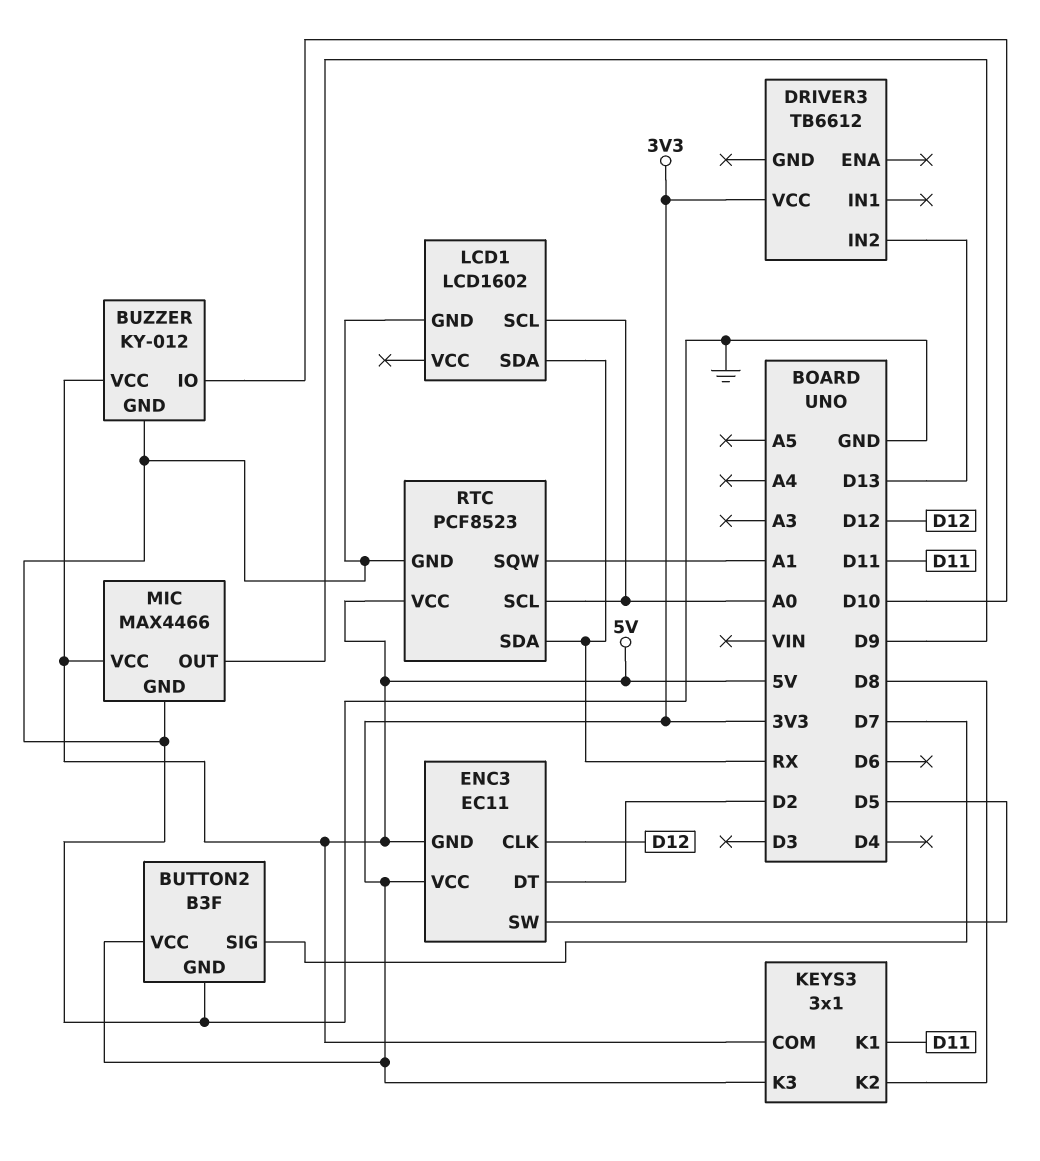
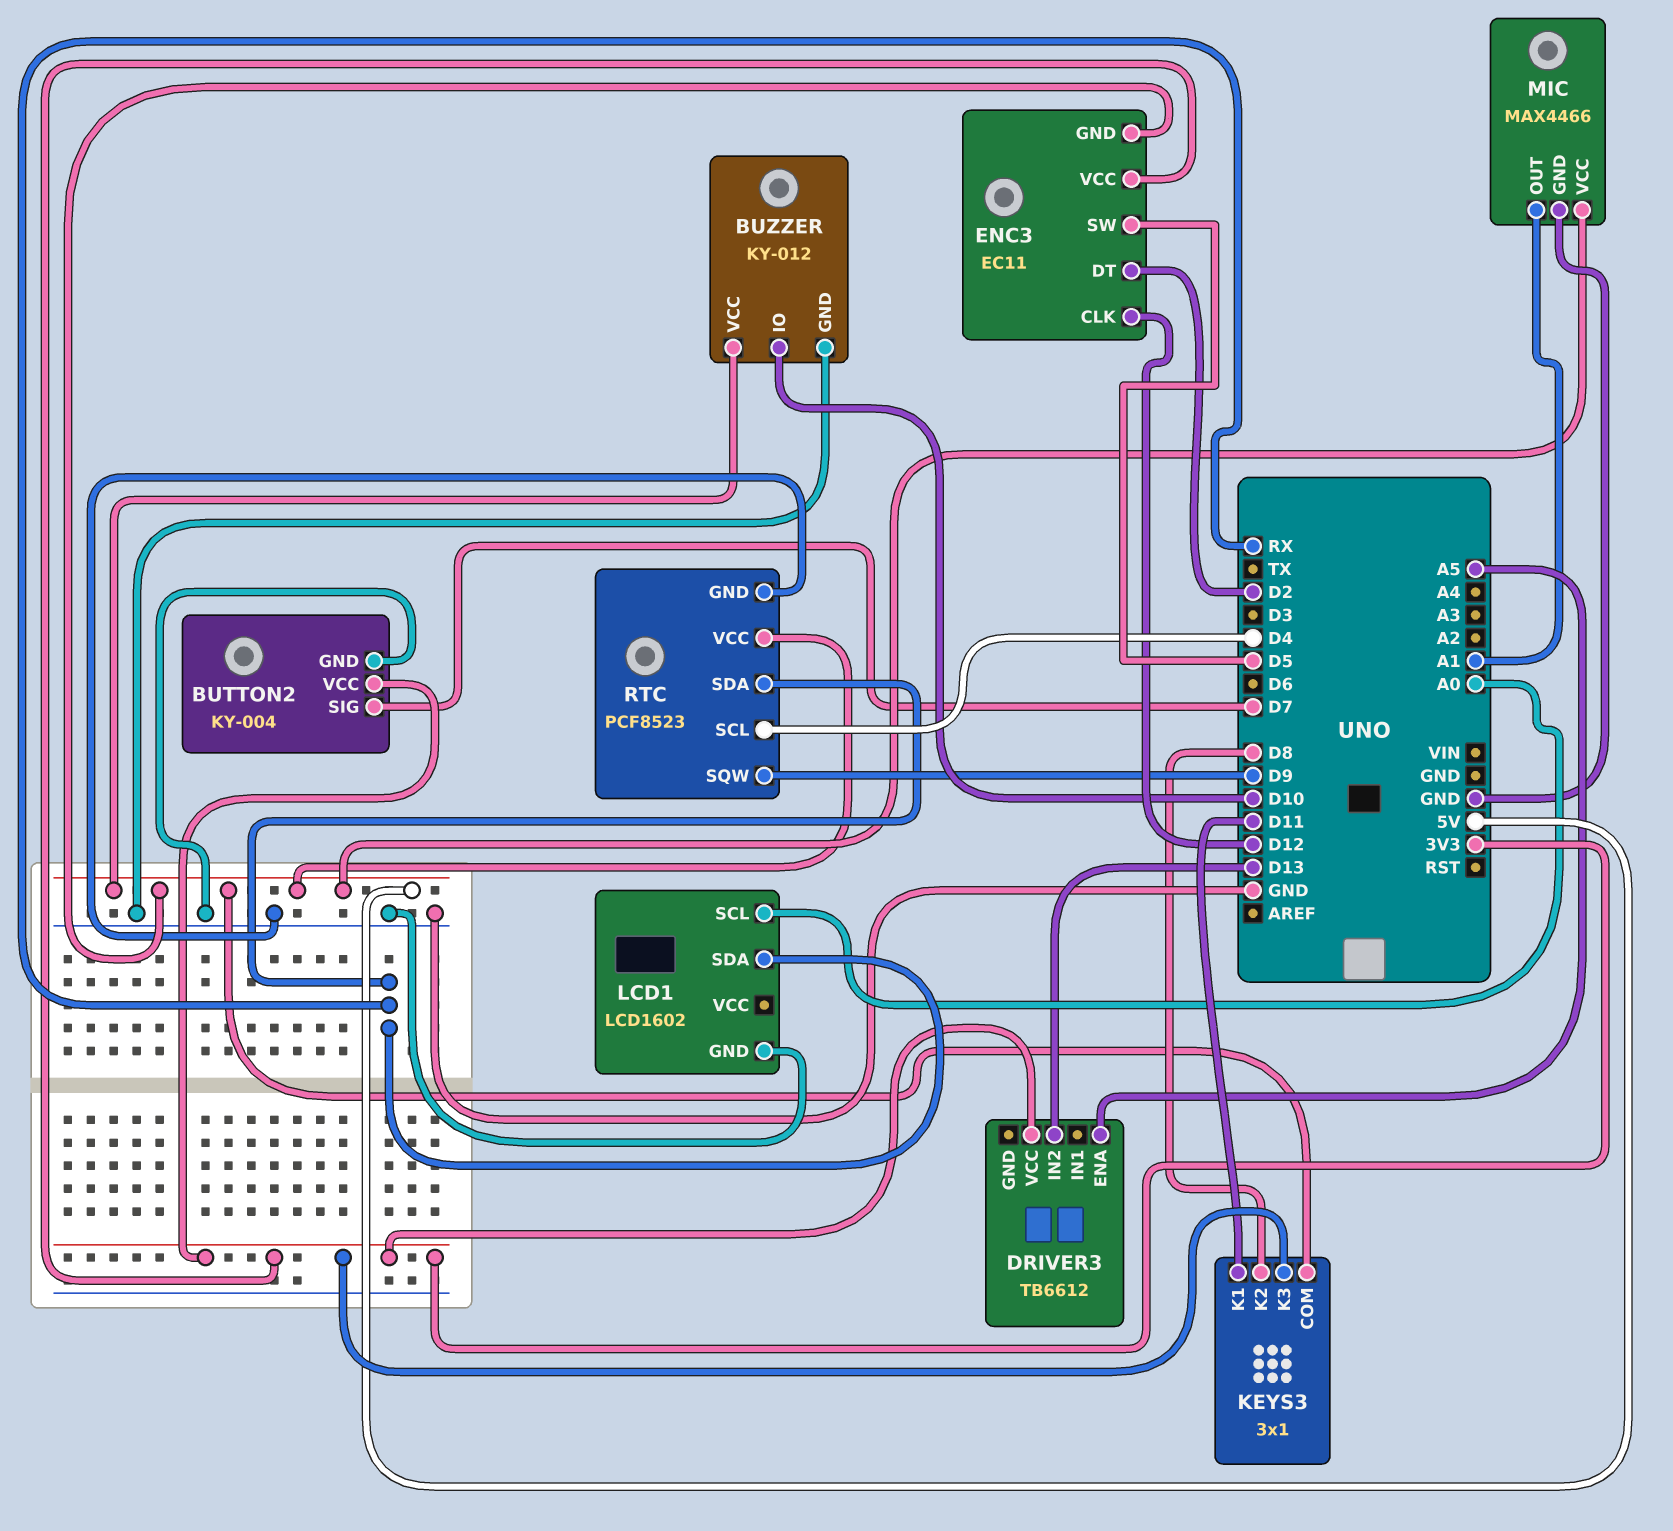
BUTTON2: B3F -> KY-004
DRIVER3 pin ENA: none -> A5
MIC pin OUT: D9 -> A1
RTC pin SCL: A0 -> D4
RTC pin SQW: A1 -> D9

